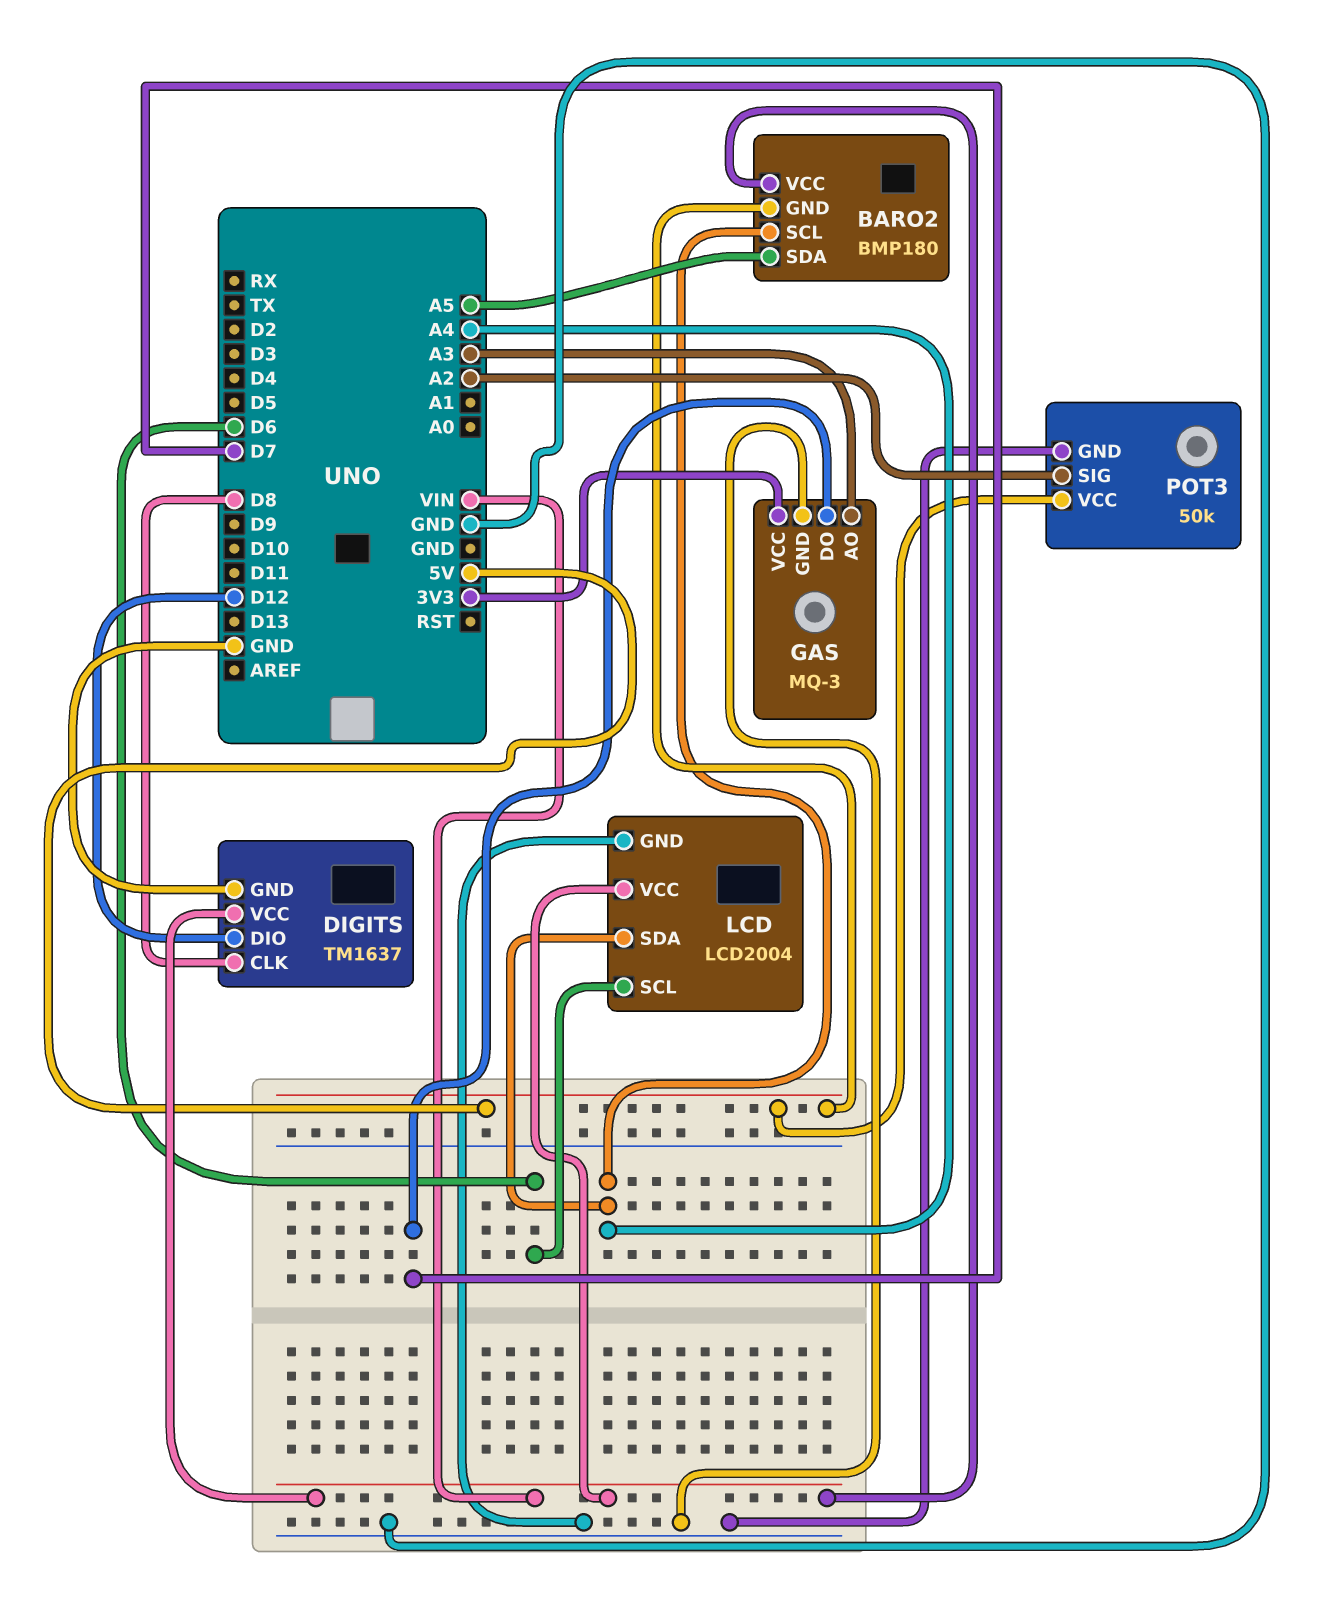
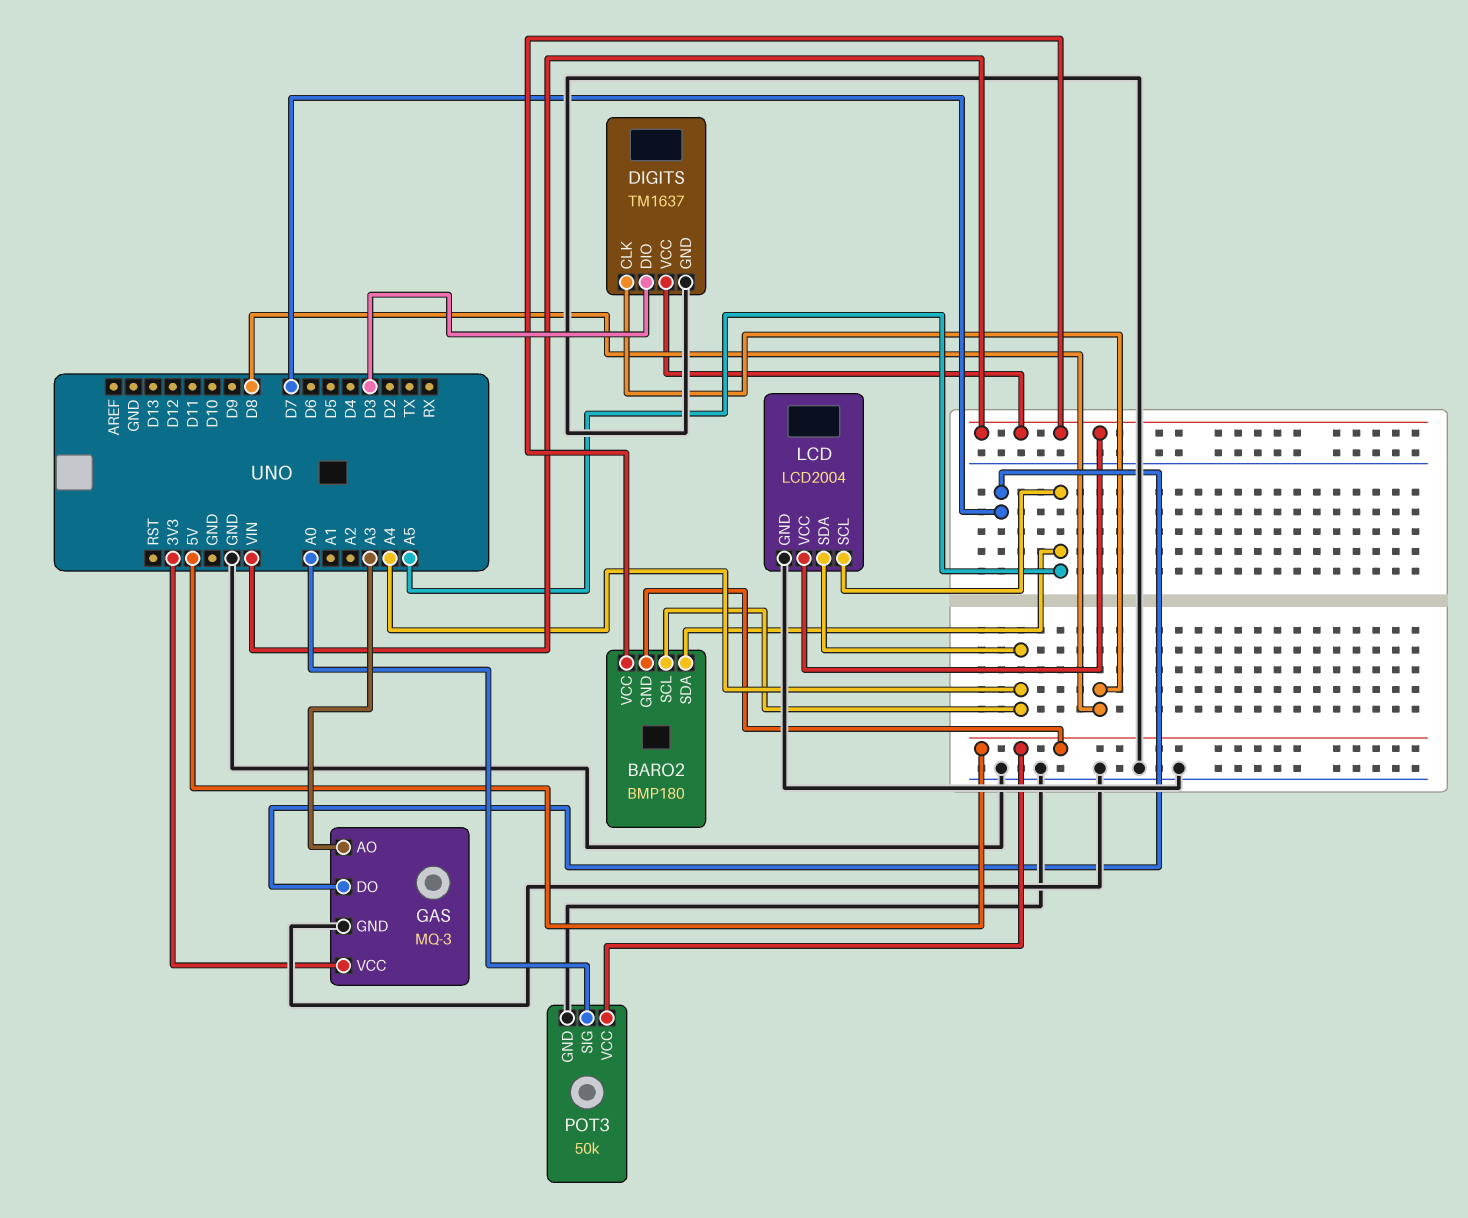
DIGITS pin DIO: D12 -> D3
LCD pin SCL: D6 -> A5
POT3 pin SIG: A2 -> A0

